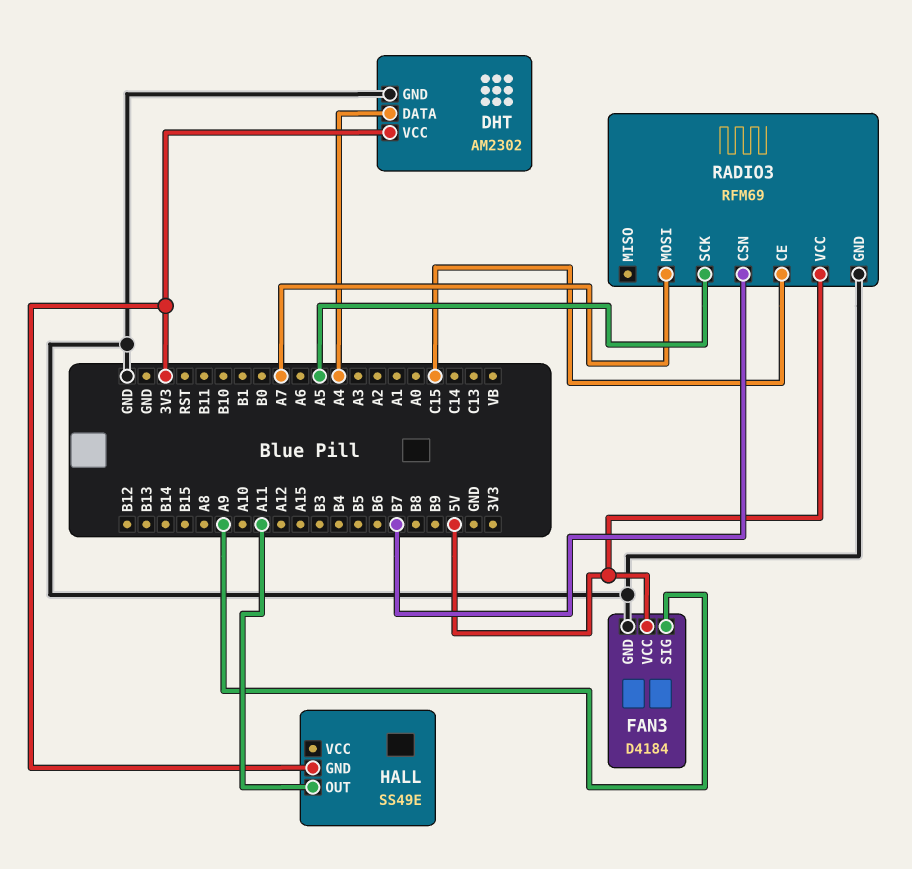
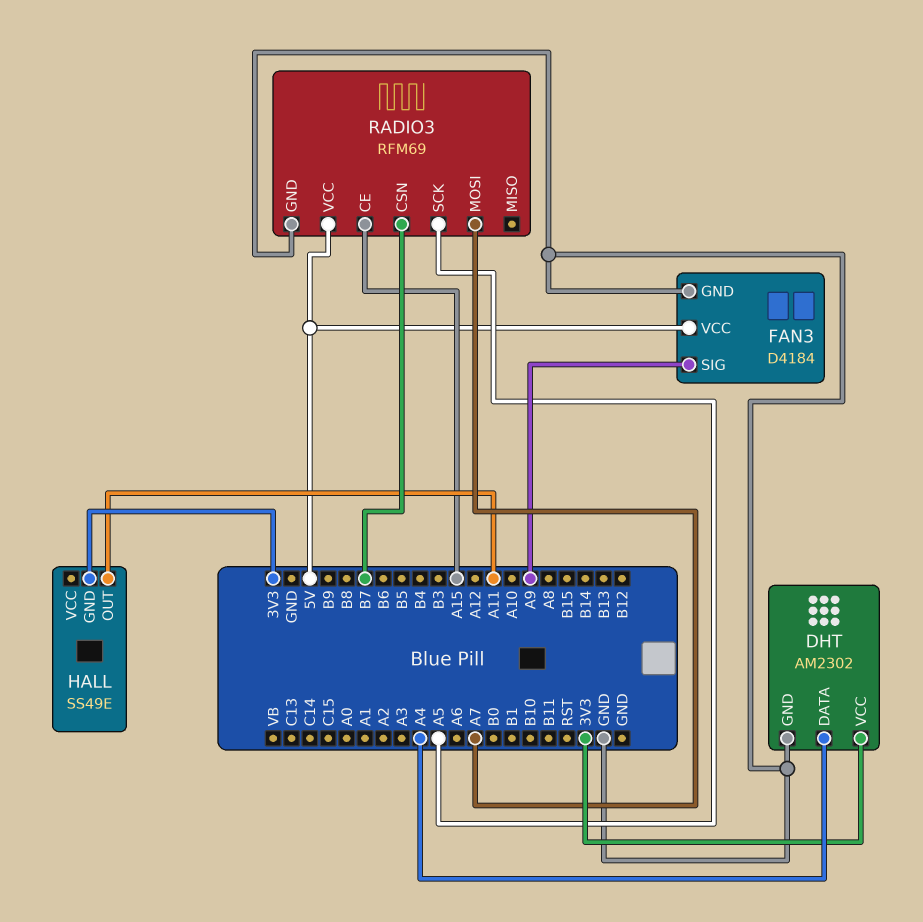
RADIO3 pin CE: C15 -> A15

